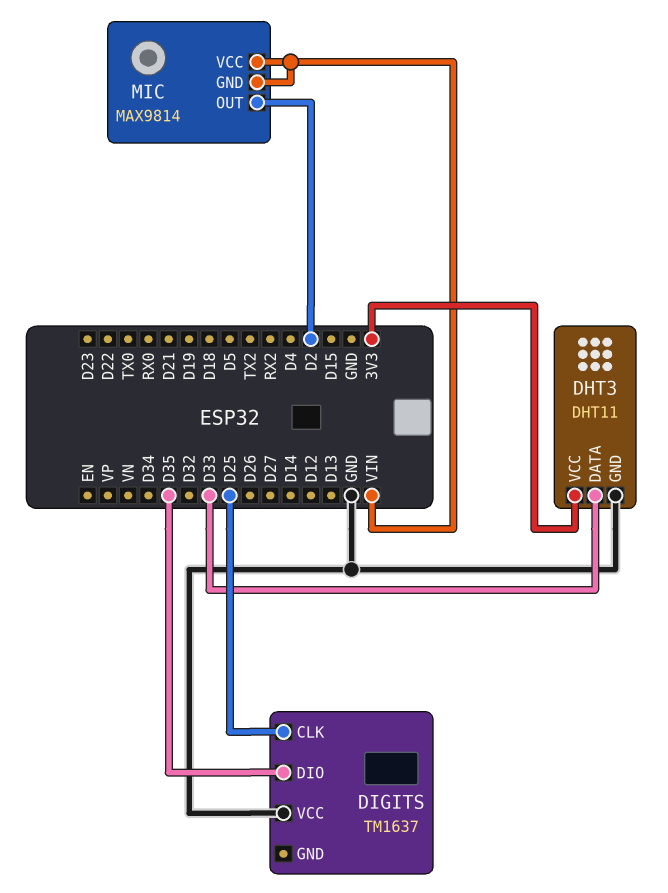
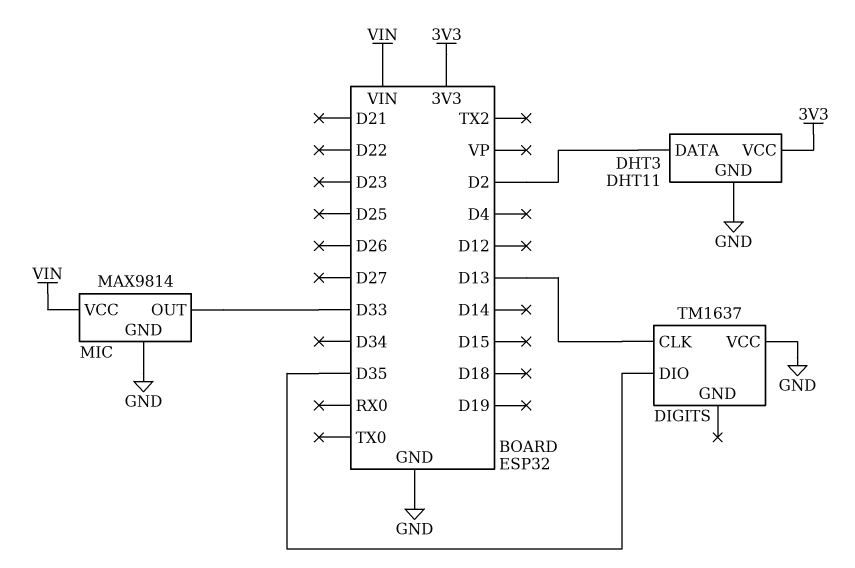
DHT3 pin DATA: D33 -> D2
DIGITS pin CLK: D25 -> D13
MIC pin GND: VIN -> GND
MIC pin OUT: D2 -> D33

